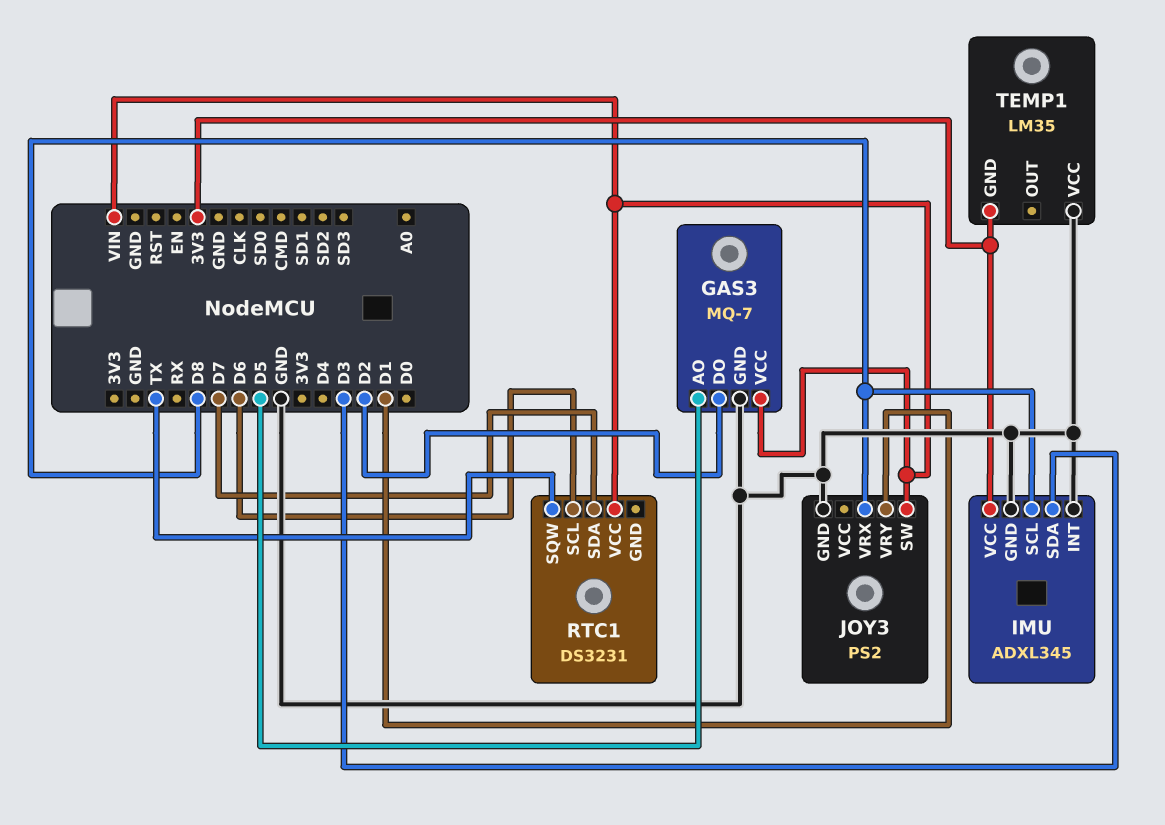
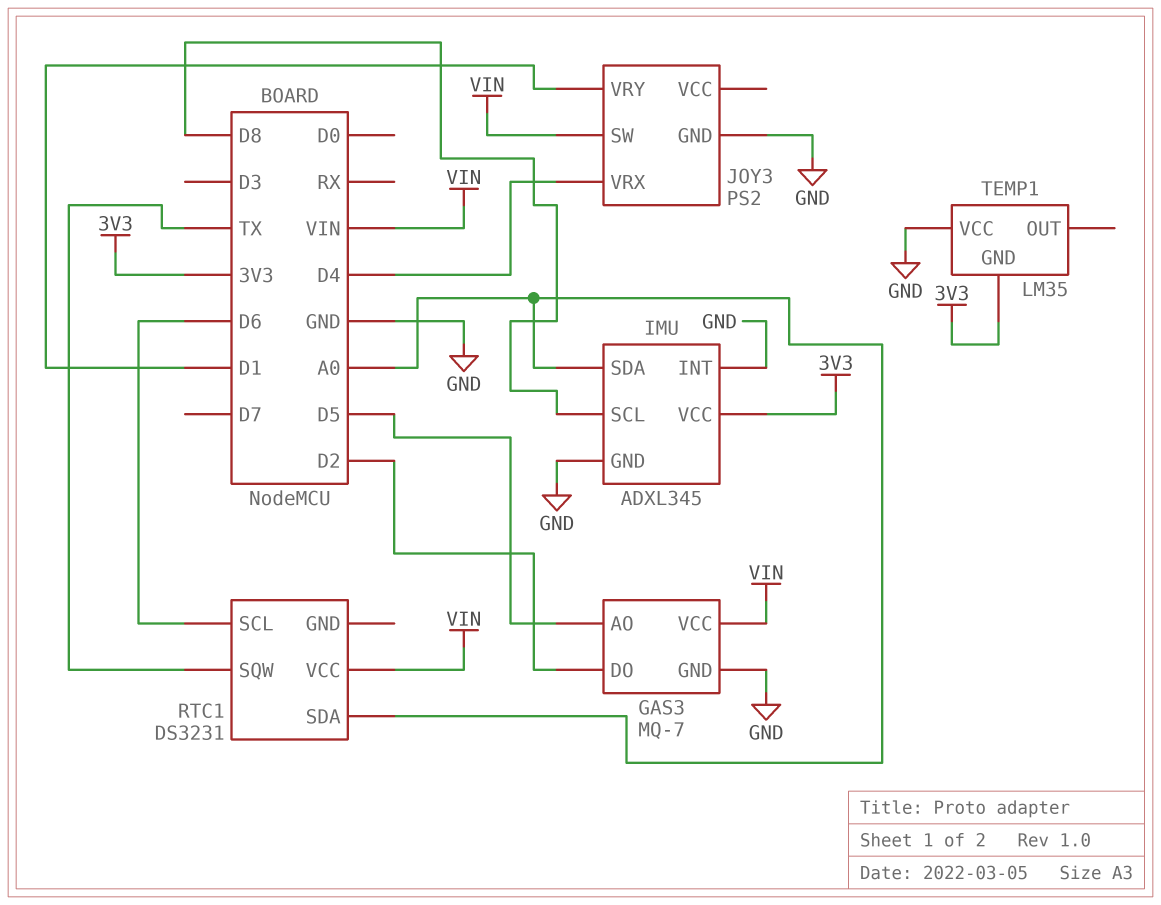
IMU pin SDA: D3 -> A0
JOY3 pin VRX: D8 -> D4
RTC1 pin SDA: D7 -> A0

